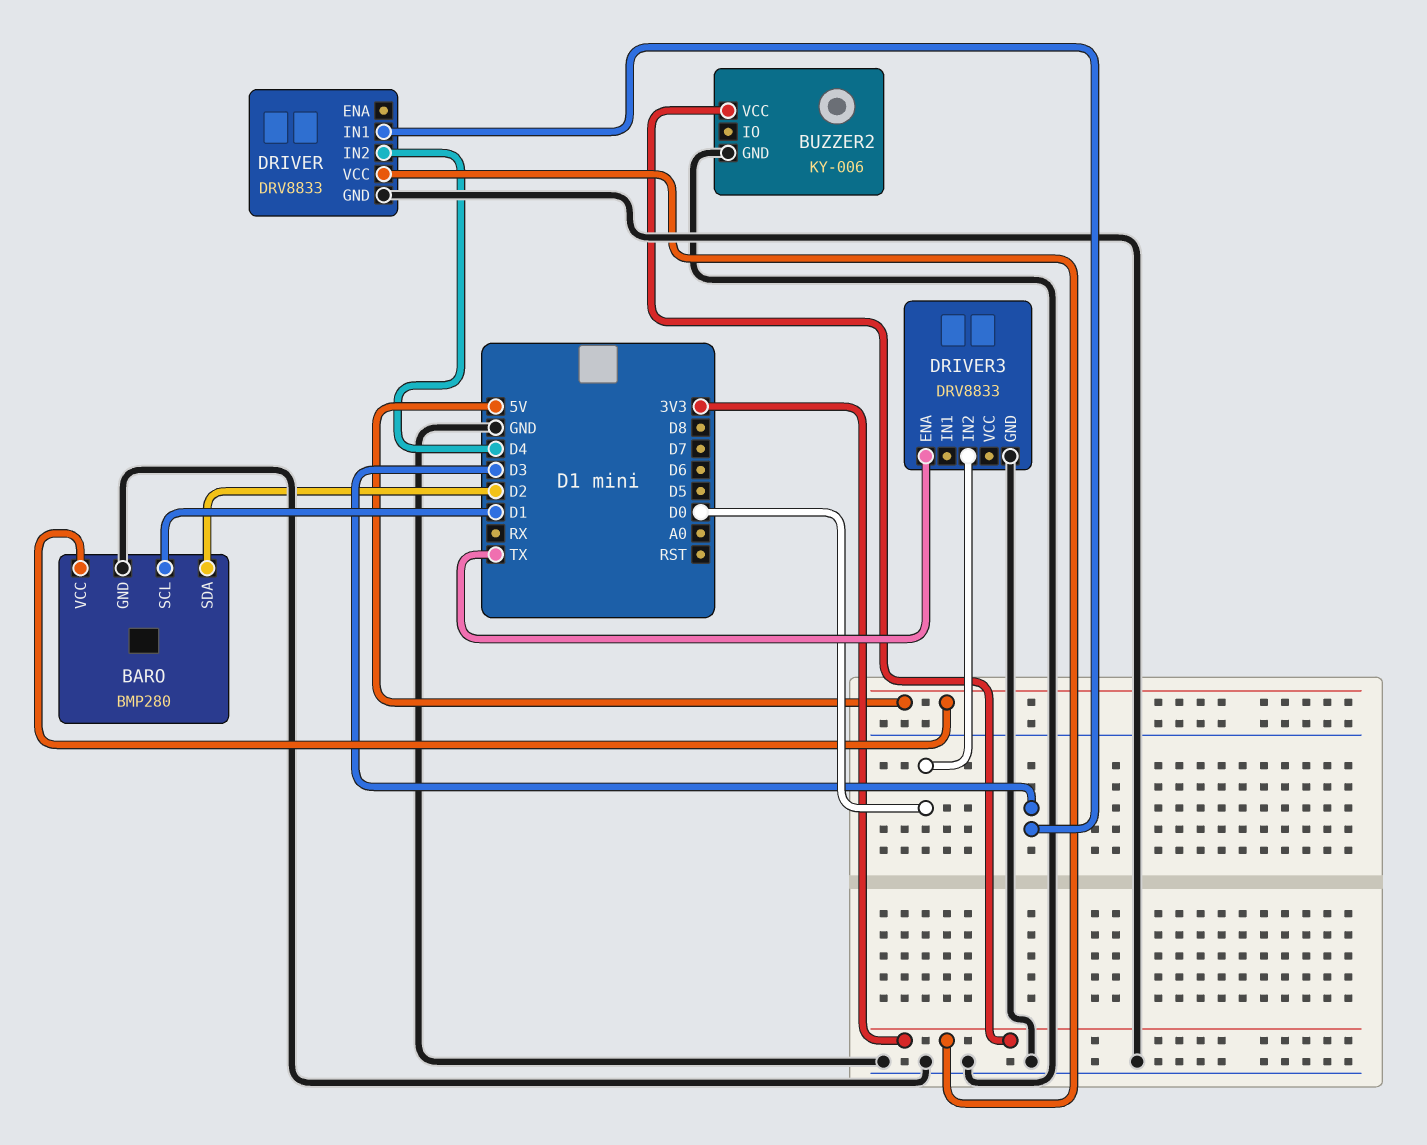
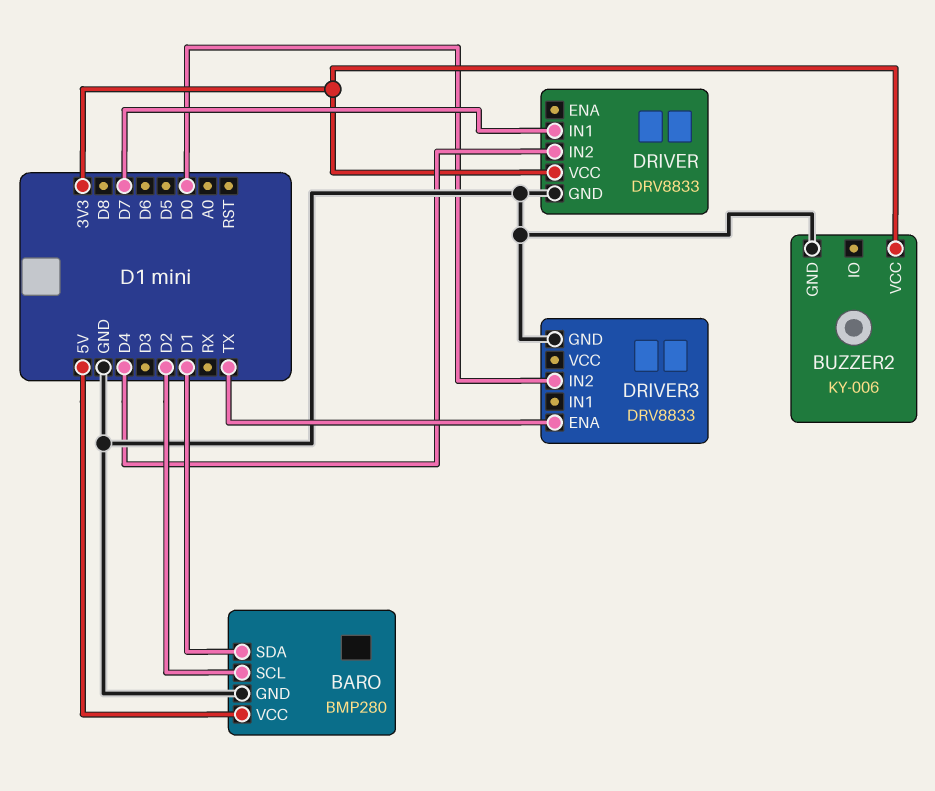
BARO pin SCL: D1 -> D2
BARO pin SDA: D2 -> D1
DRIVER pin IN1: D3 -> D7

